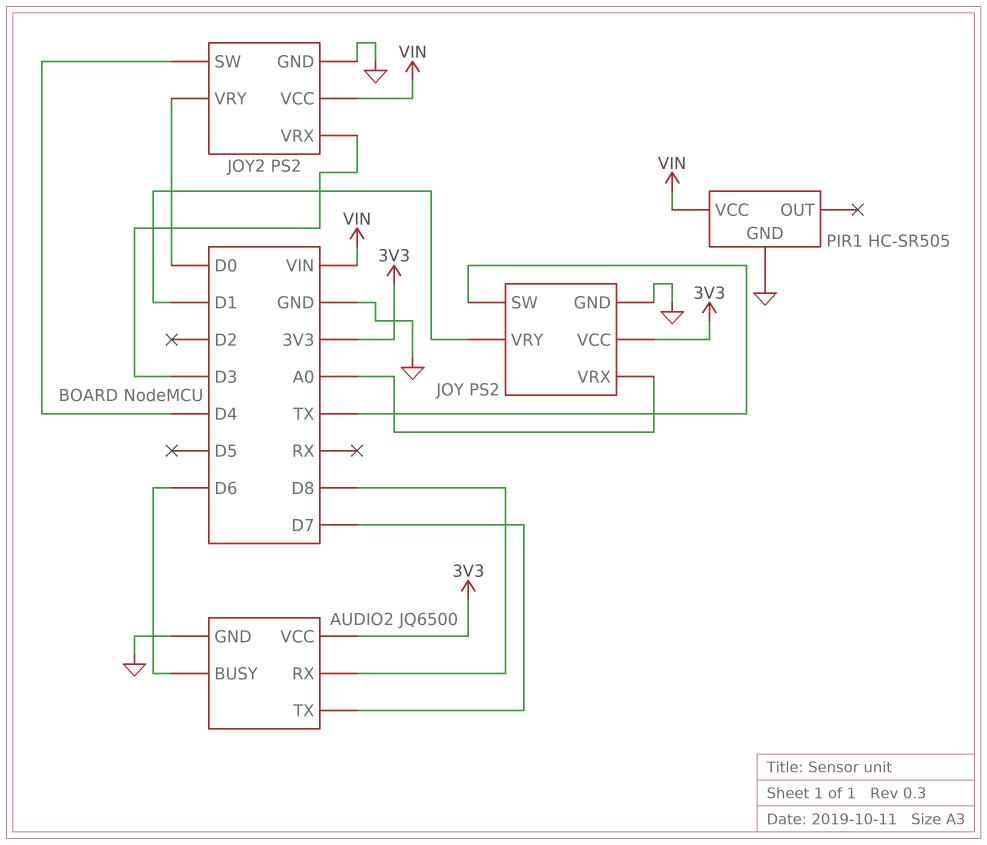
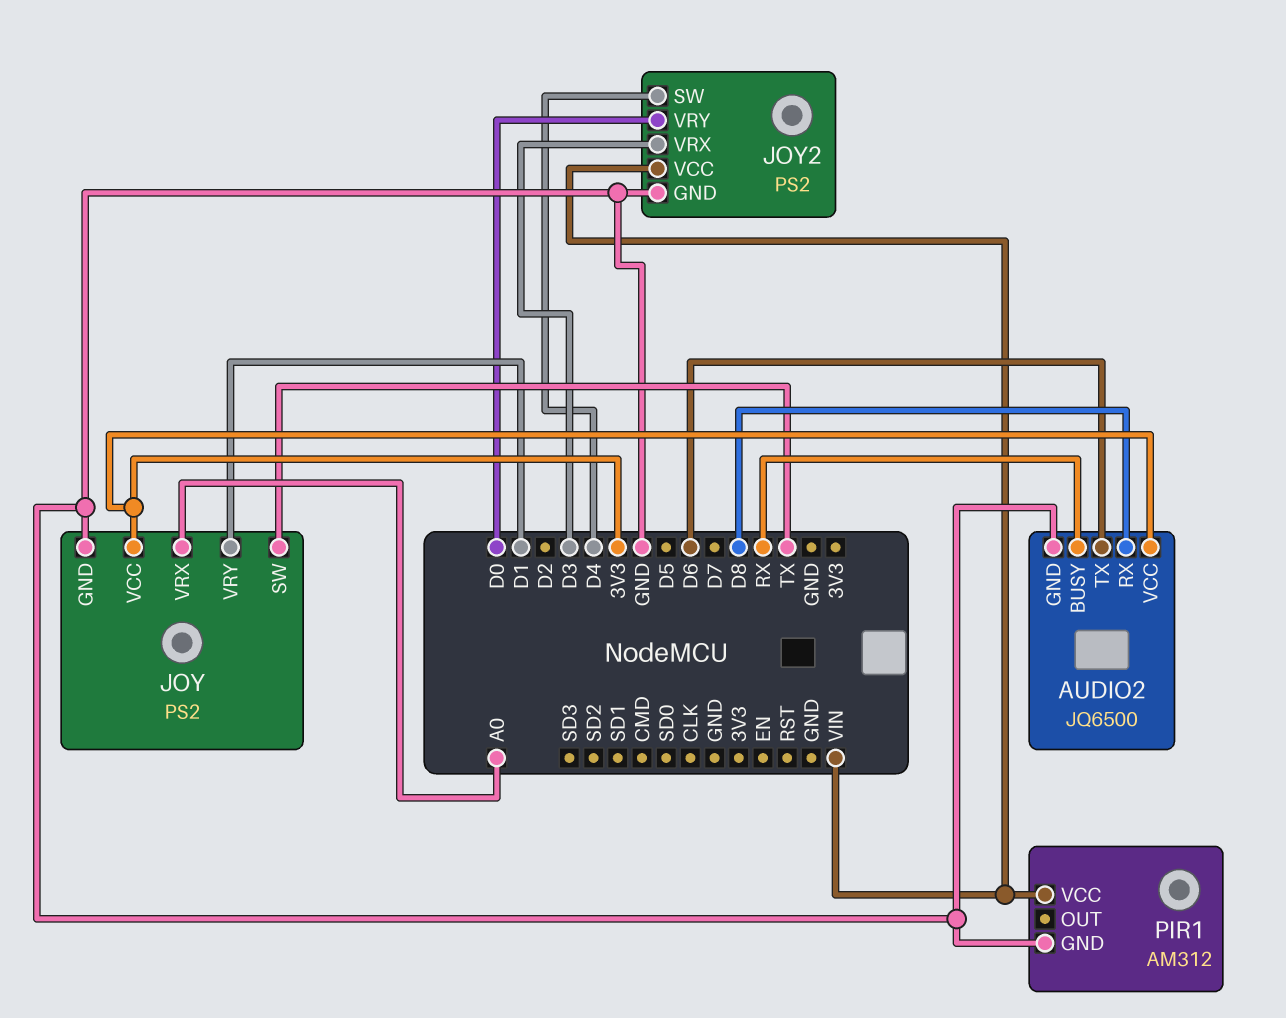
AUDIO2 pin BUSY: D6 -> RX
AUDIO2 pin TX: D7 -> D6
PIR1: HC-SR505 -> AM312

